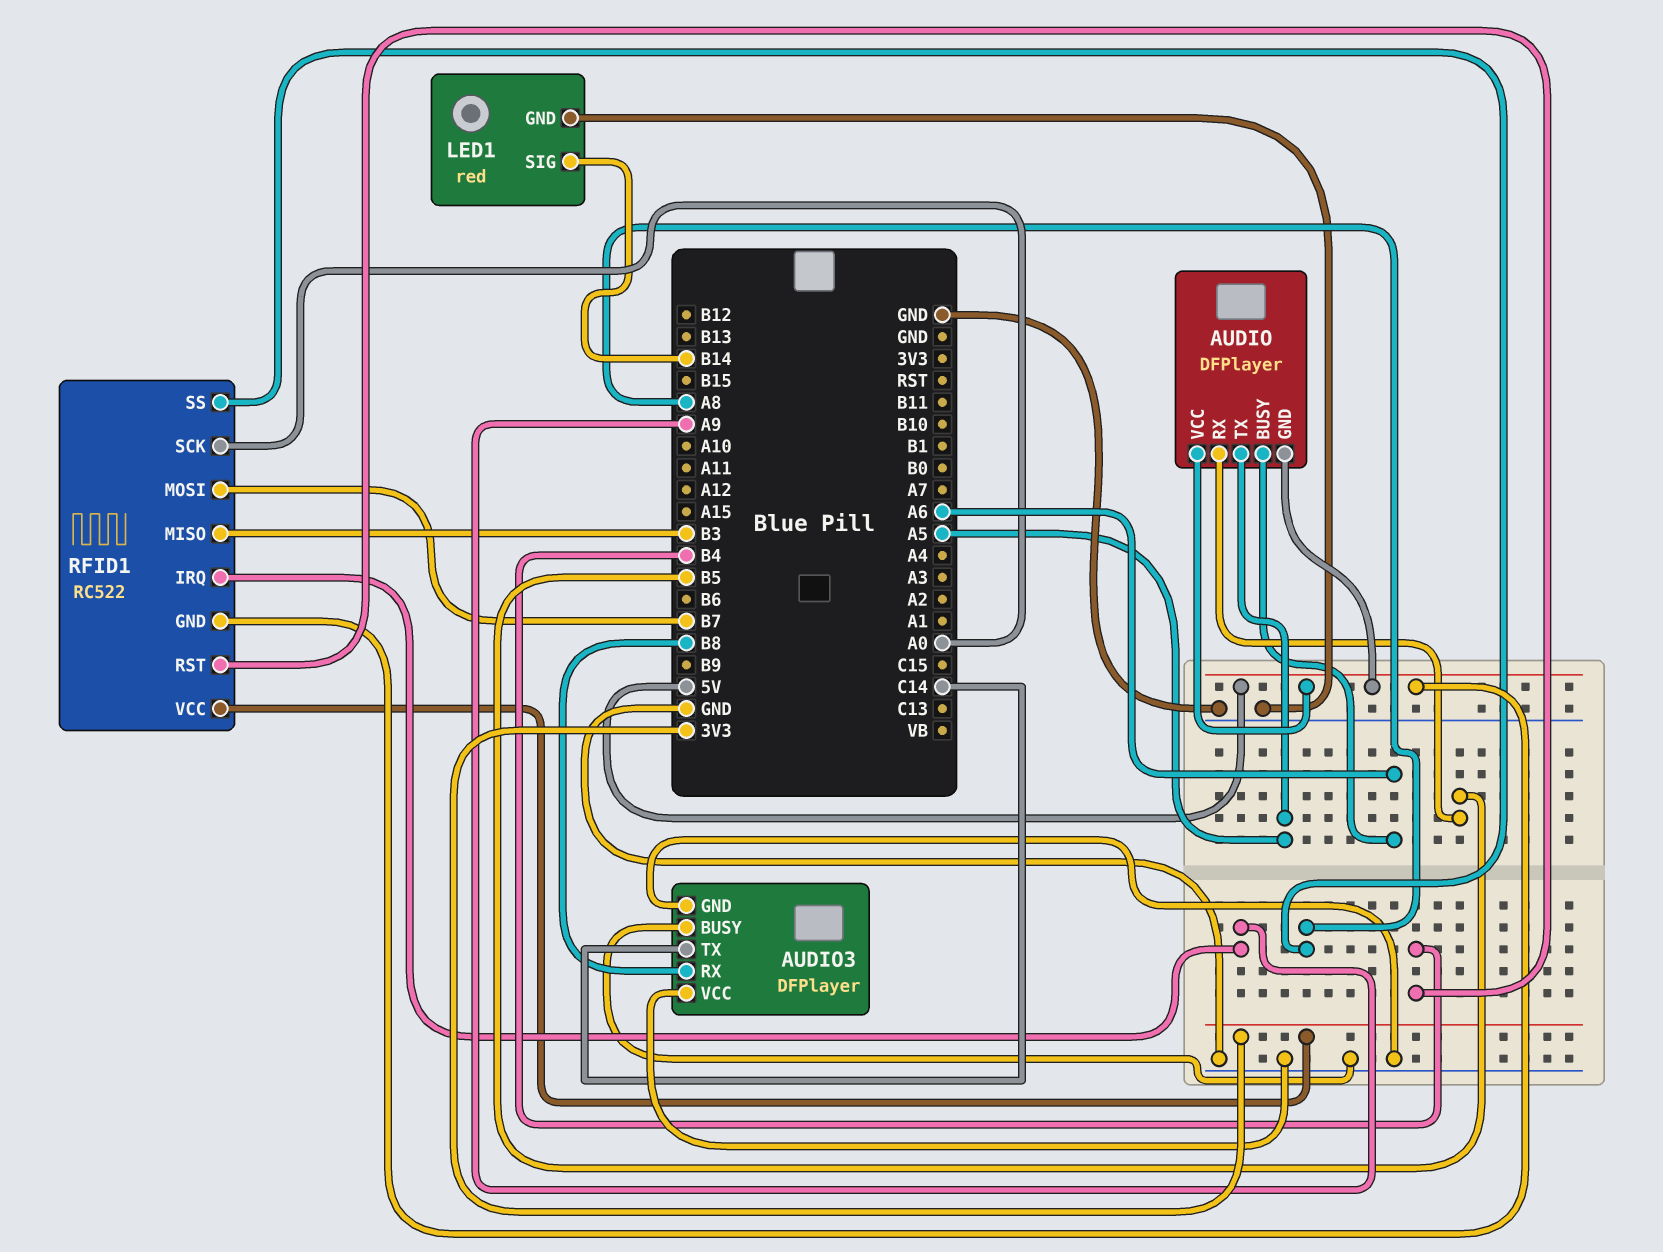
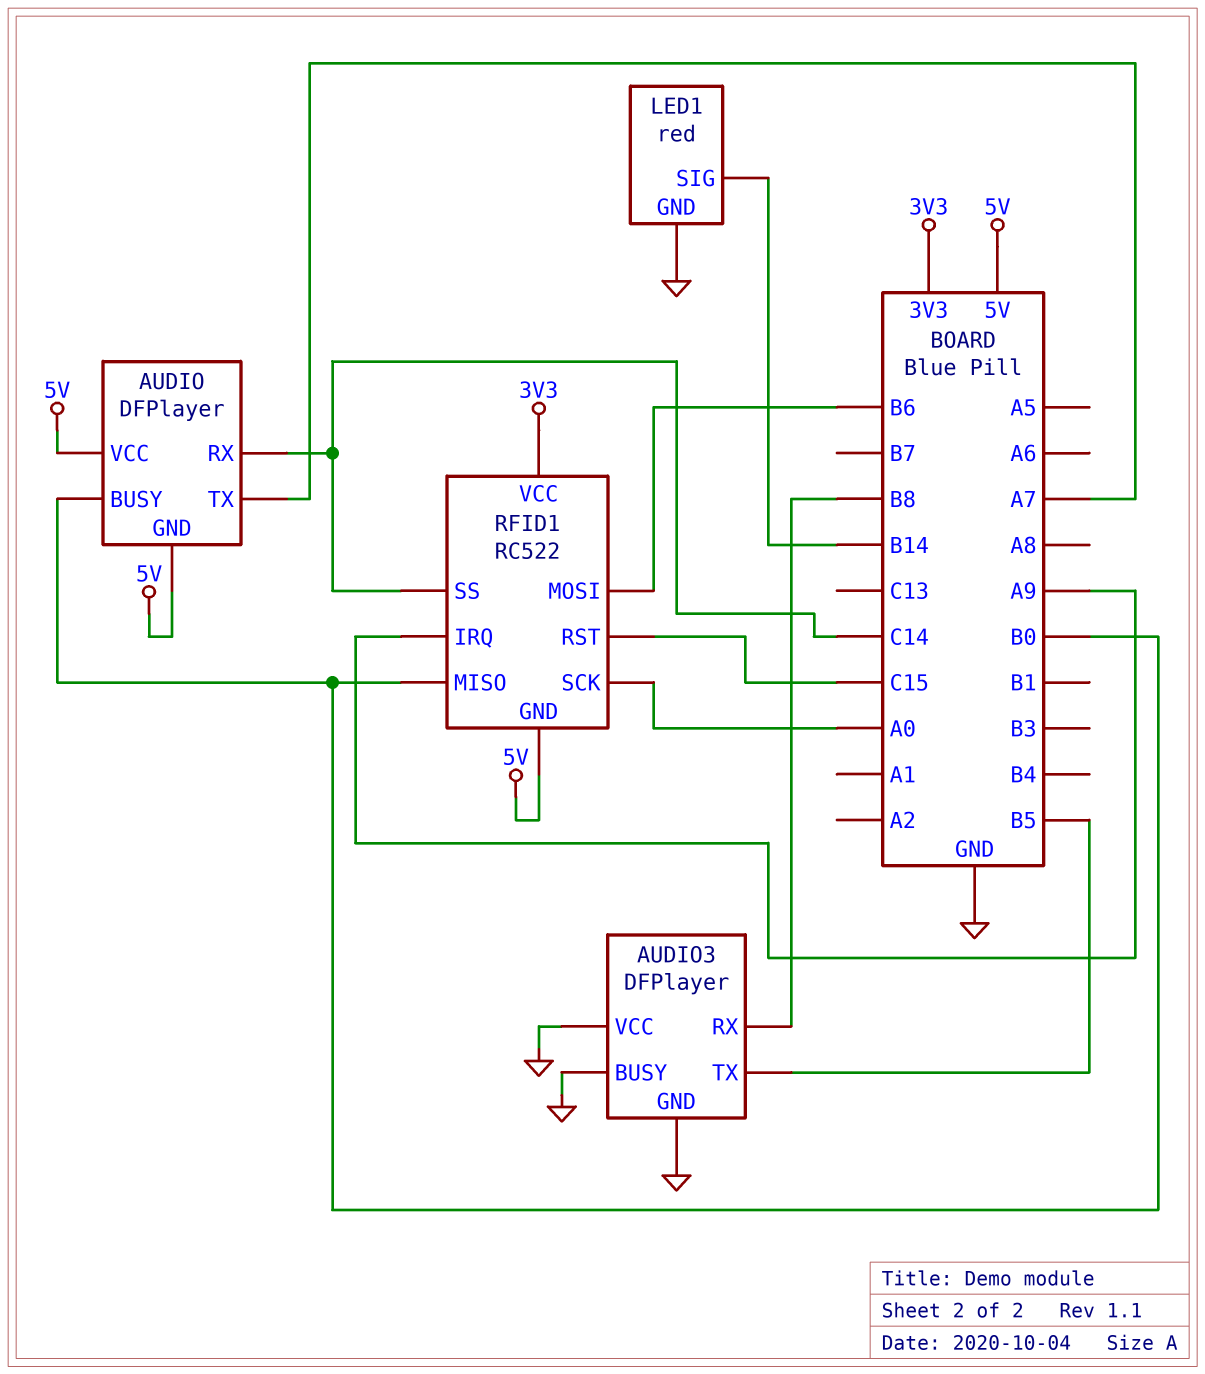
AUDIO pin BUSY: A6 -> B0
AUDIO pin RX: B5 -> C14
AUDIO pin TX: A5 -> A7
AUDIO3 pin TX: C14 -> B5
RFID1 pin MISO: B3 -> B0
RFID1 pin MOSI: B7 -> B6
RFID1 pin RST: B4 -> C15
RFID1 pin SS: A8 -> C14

